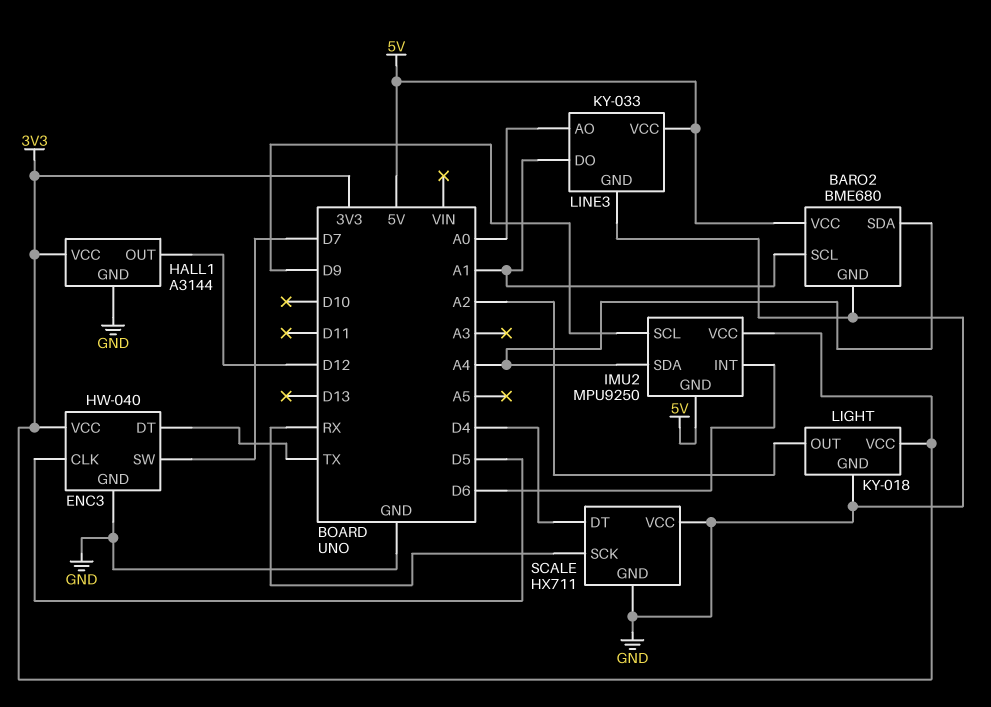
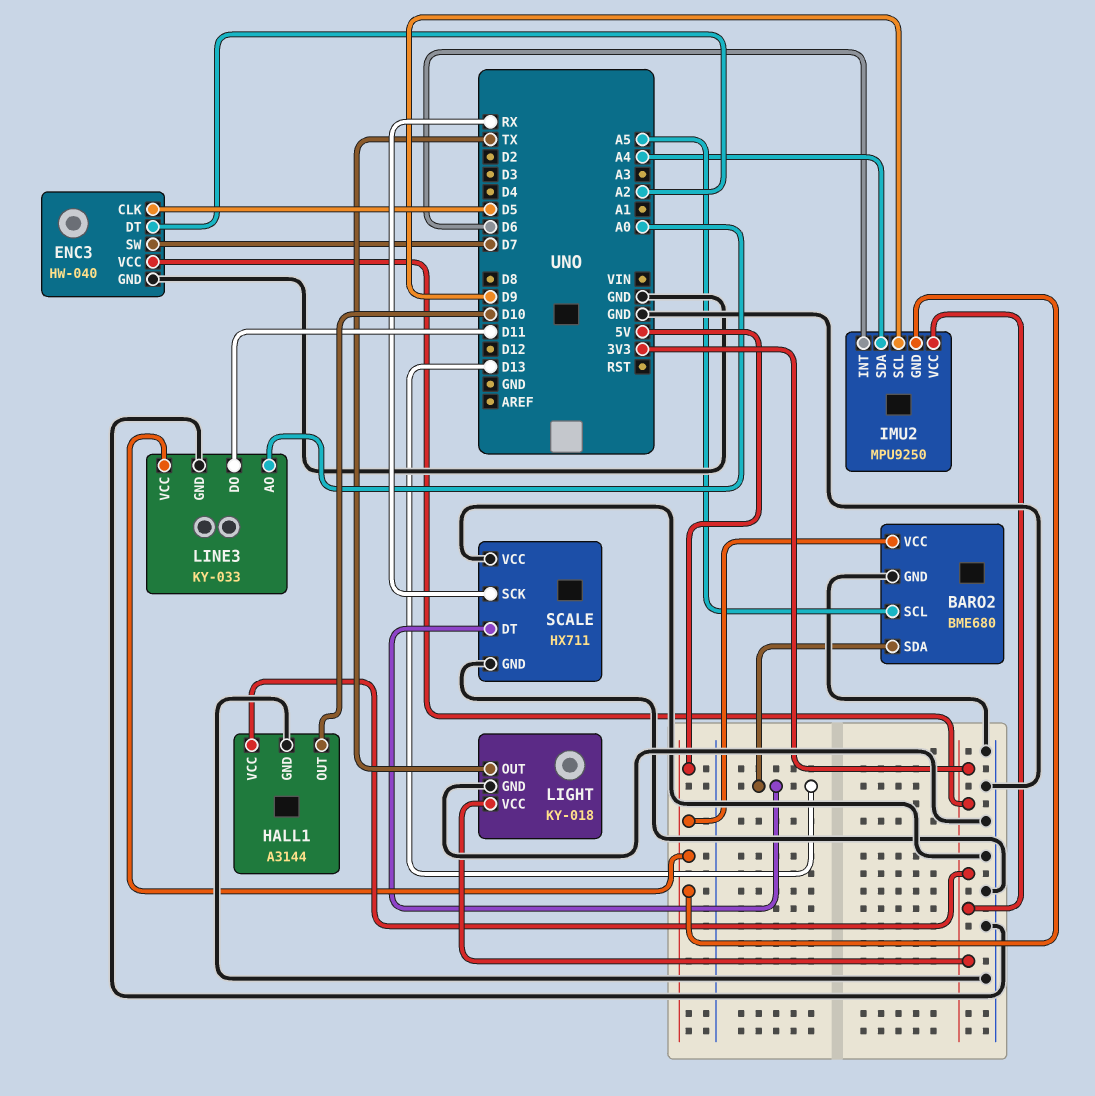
BARO2 pin SCL: A1 -> A5
BARO2 pin SDA: A4 -> D13
ENC3 pin DT: TX -> A2
HALL1 pin OUT: D12 -> D10
LIGHT pin OUT: A2 -> TX
LINE3 pin DO: A1 -> D11
SCALE pin DT: D4 -> D13

